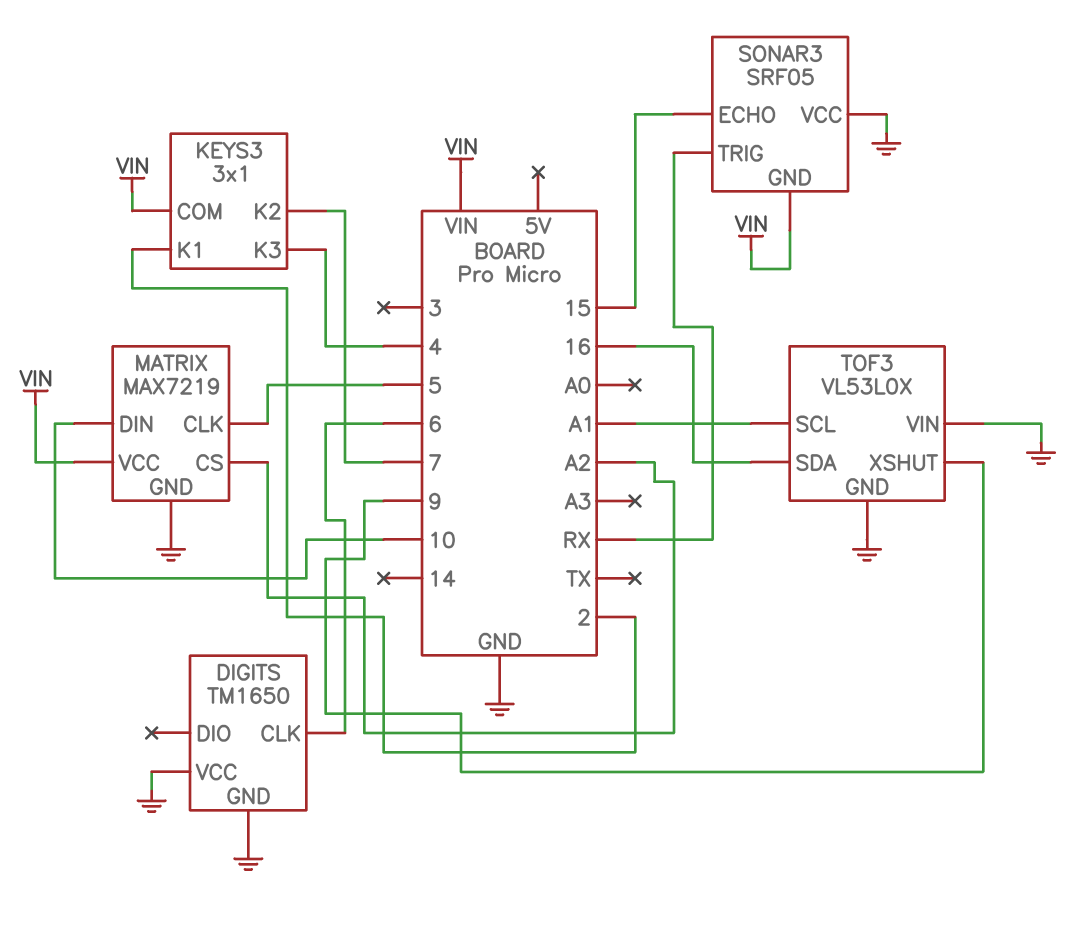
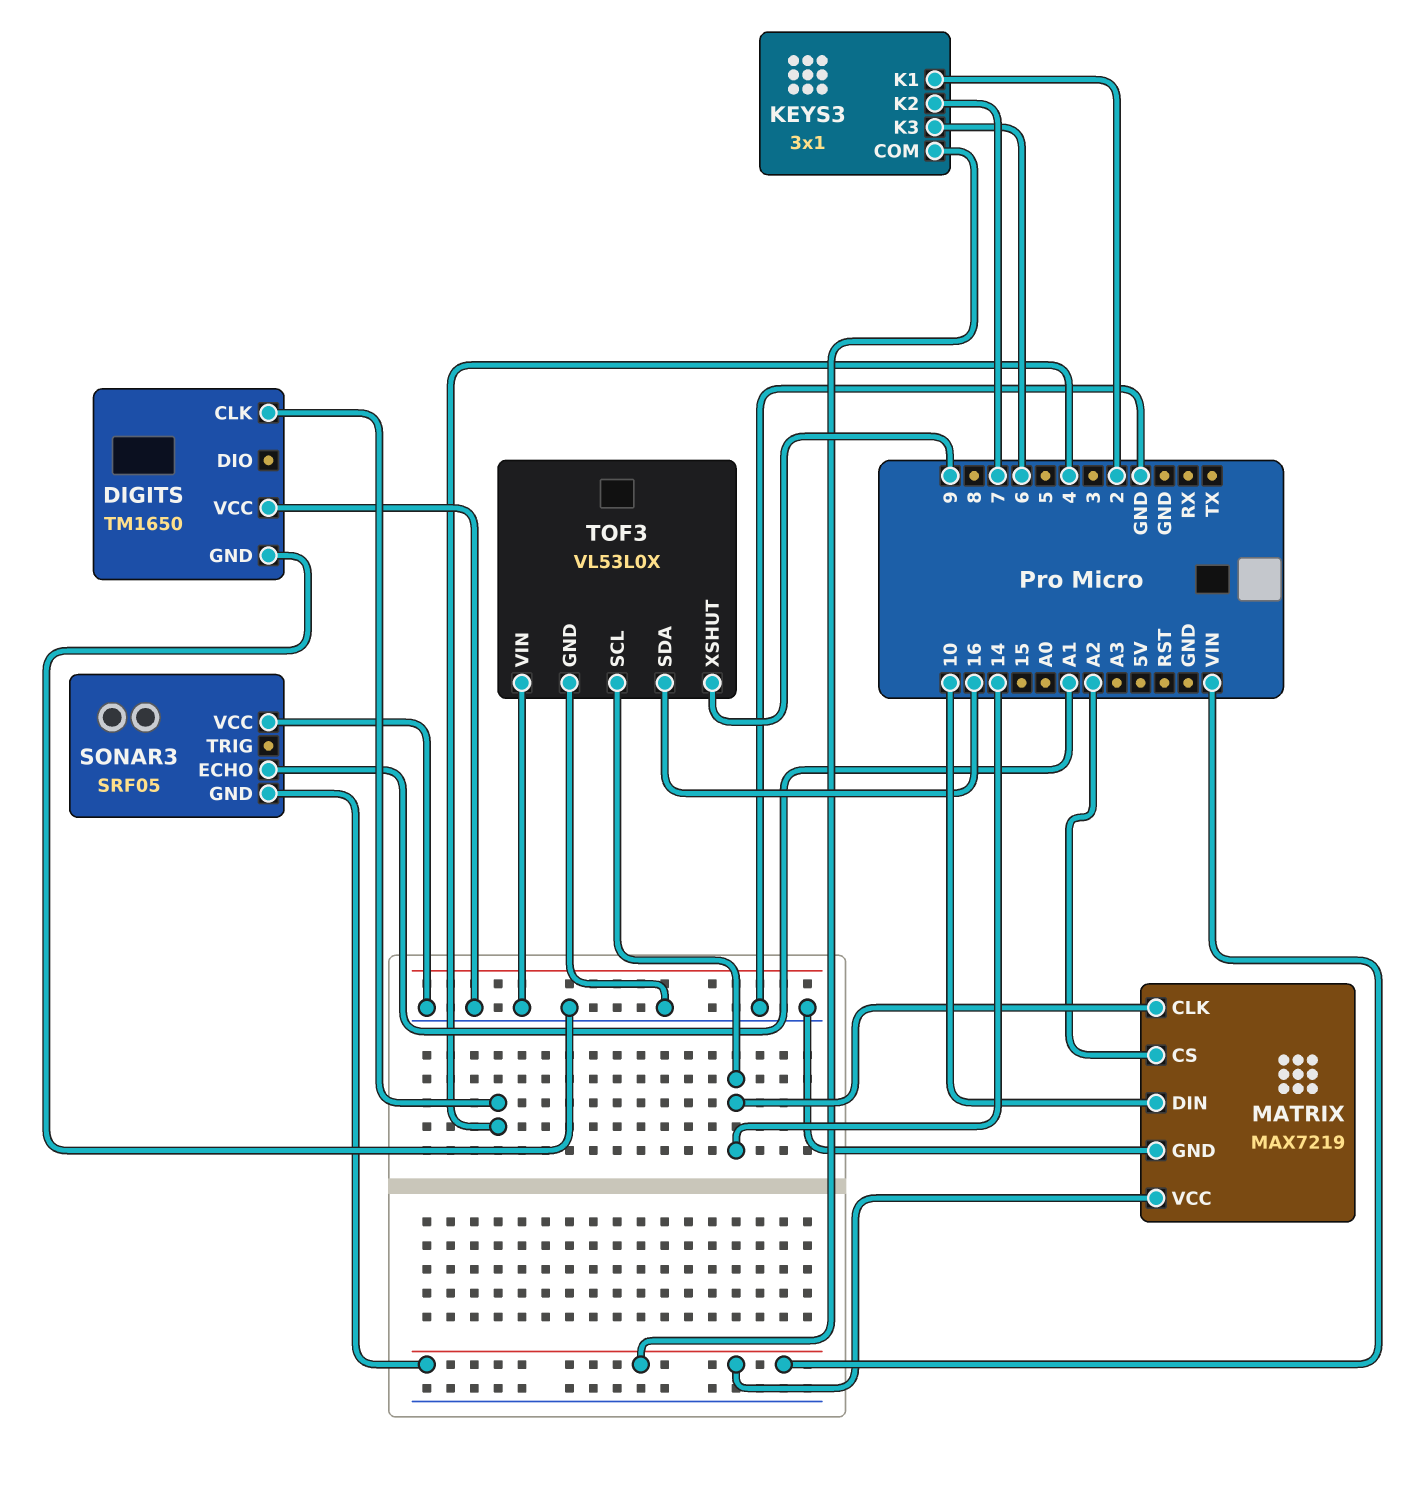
DIGITS pin CLK: 6 -> 4
KEYS3 pin K3: 4 -> 6
MATRIX pin CLK: 5 -> 14
SONAR3 pin ECHO: 15 -> A1
SONAR3 pin TRIG: RX -> none
TOF3 pin SCL: A1 -> 14

